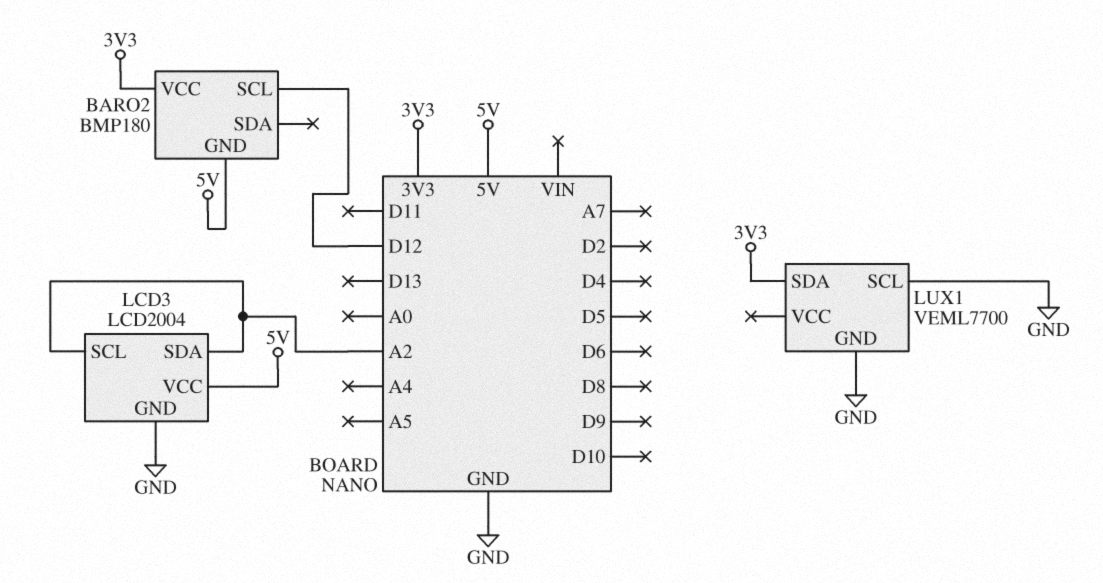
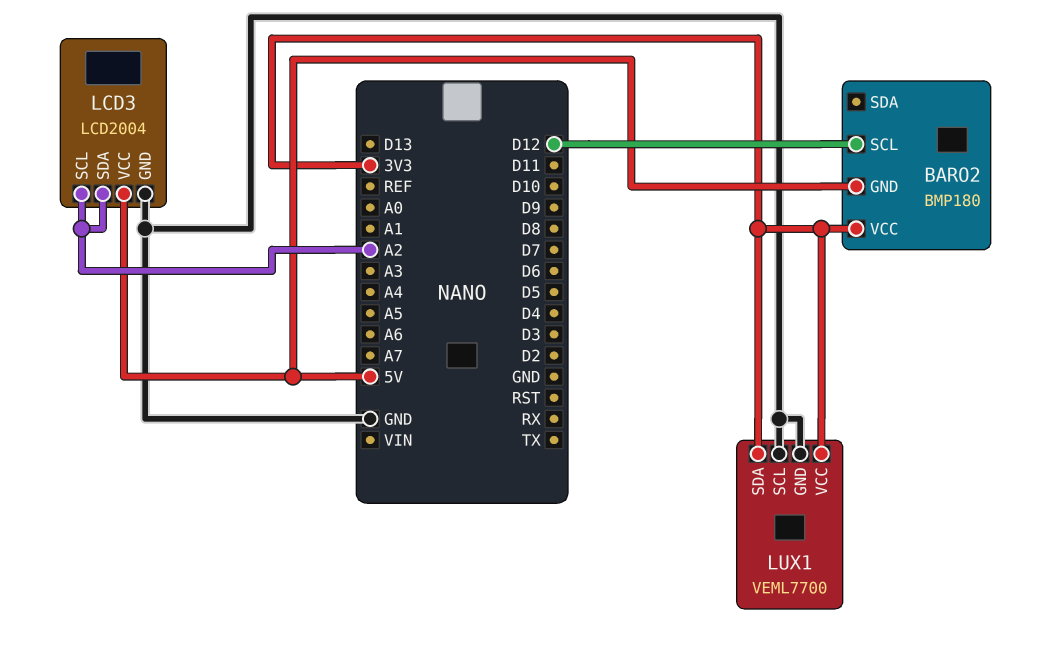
LUX1 pin VCC: none -> 3V3

